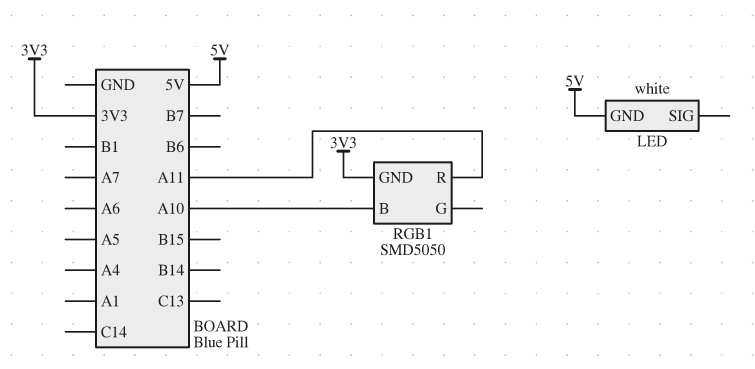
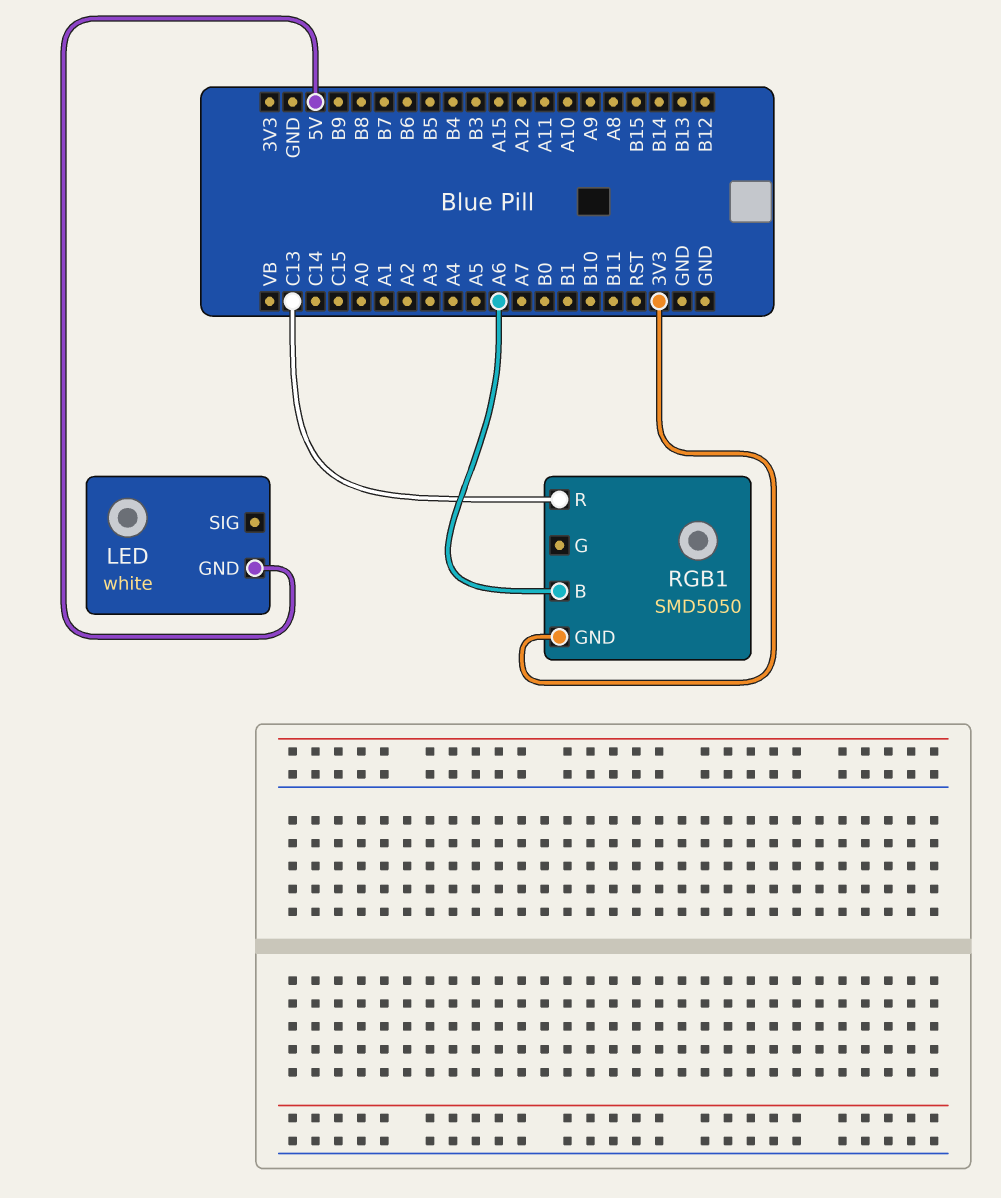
RGB1 pin B: A10 -> A6
RGB1 pin R: A11 -> C13

